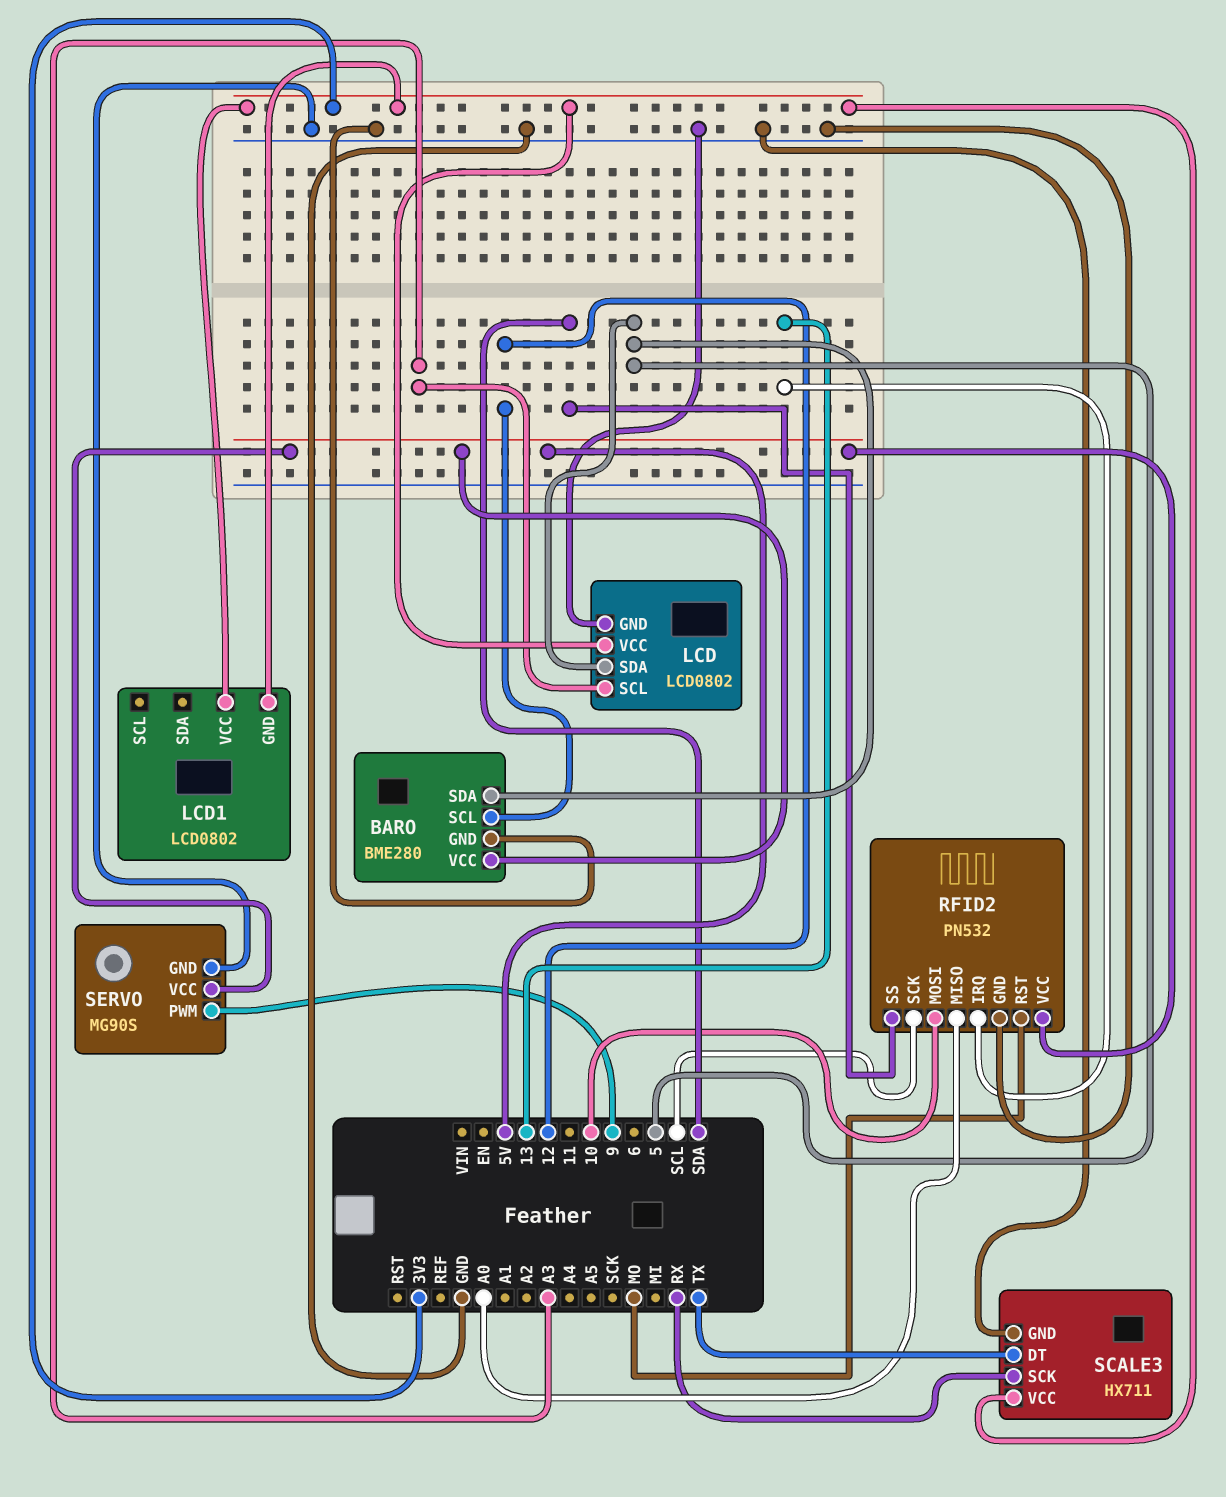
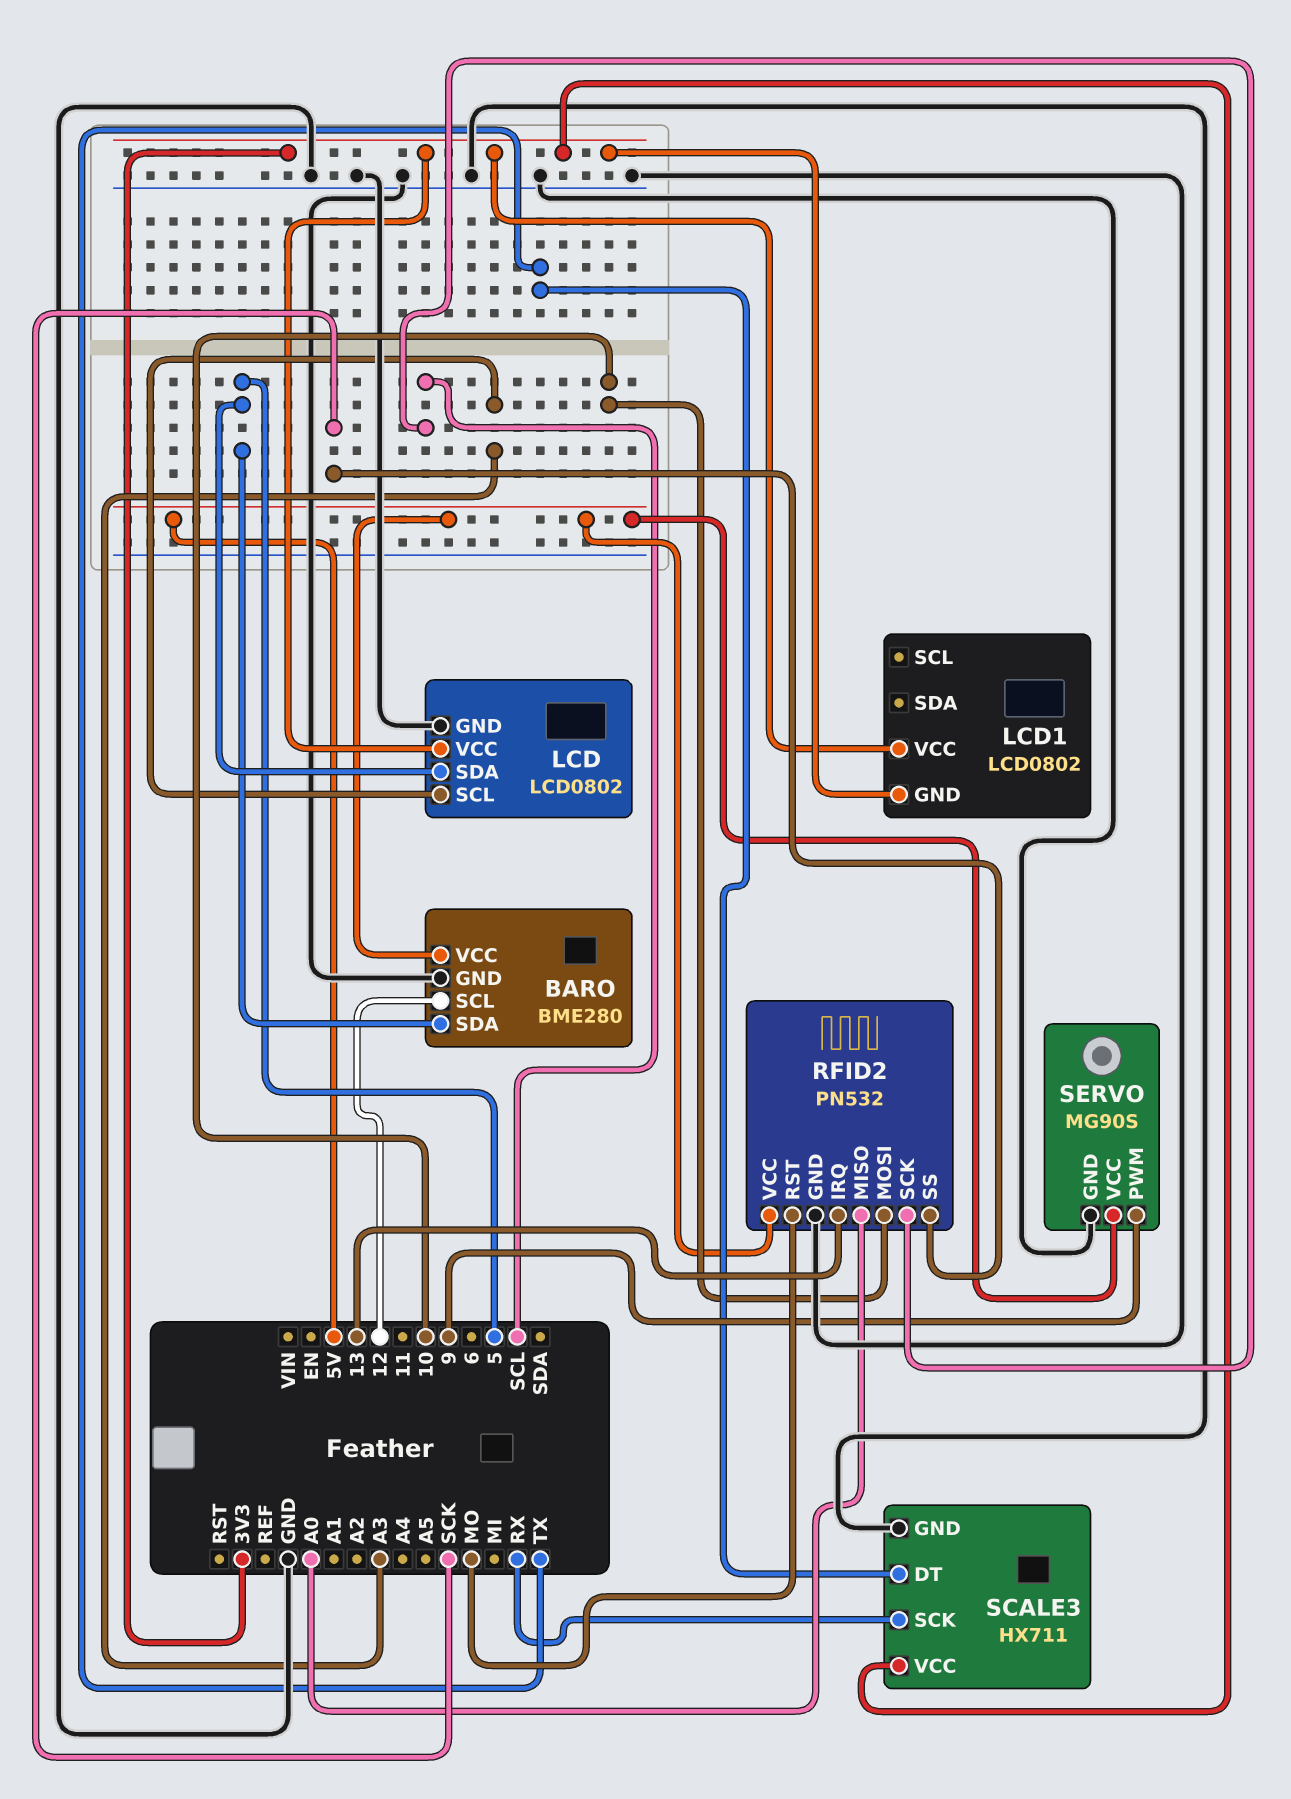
RFID2 pin SS: SDA -> SCK

